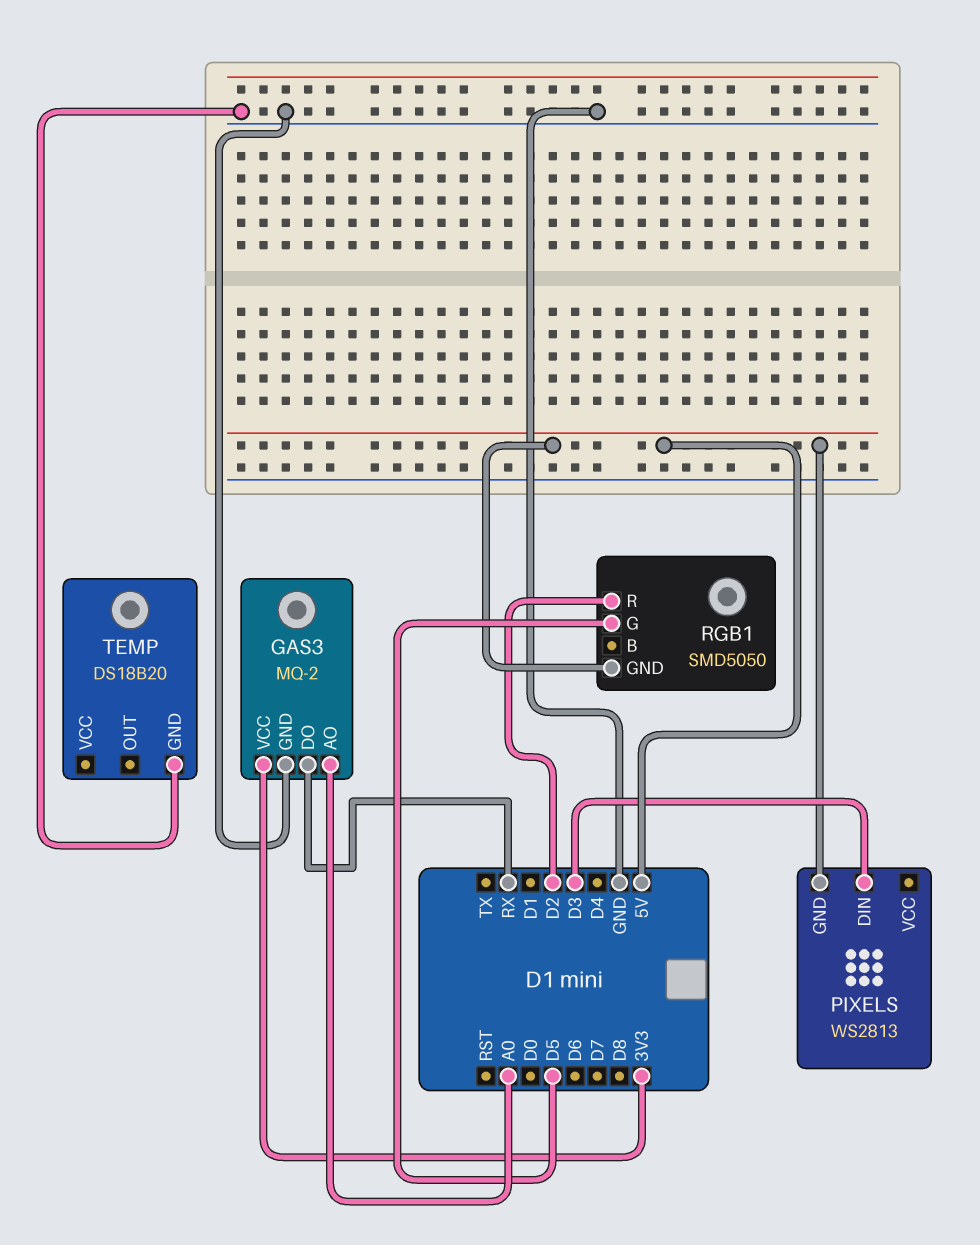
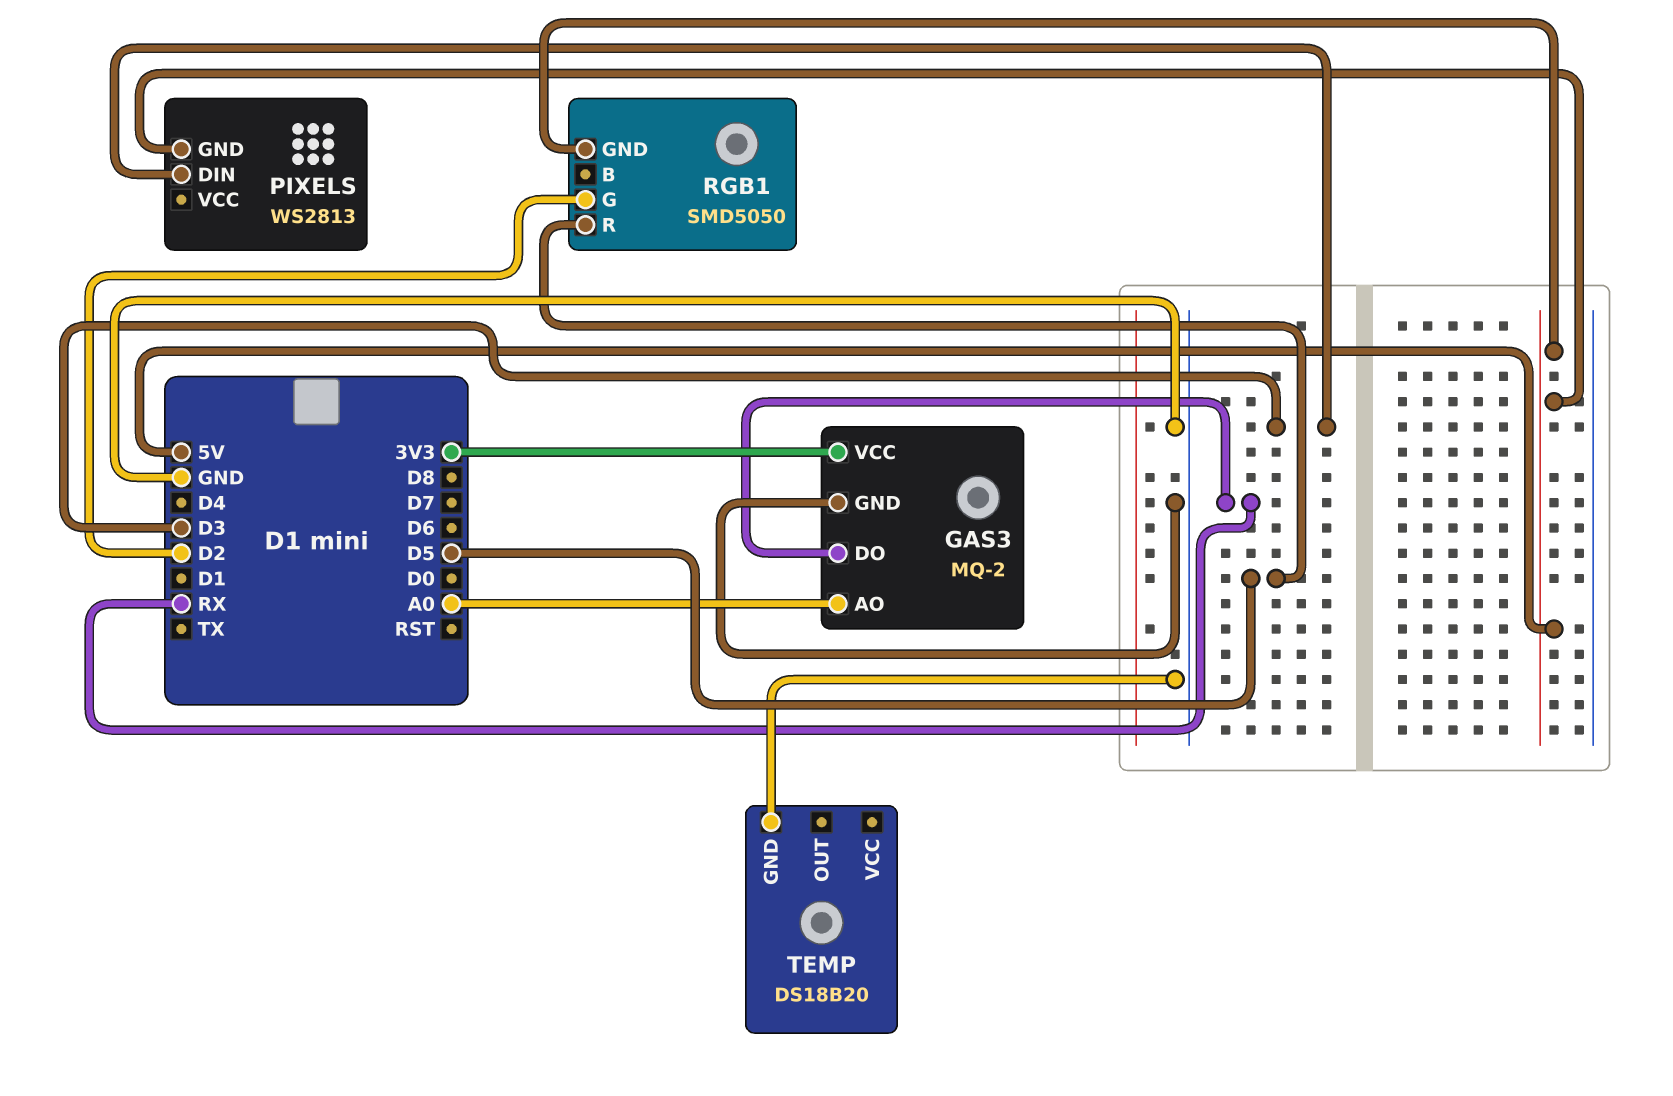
RGB1 pin G: D5 -> D2
RGB1 pin R: D2 -> D5

